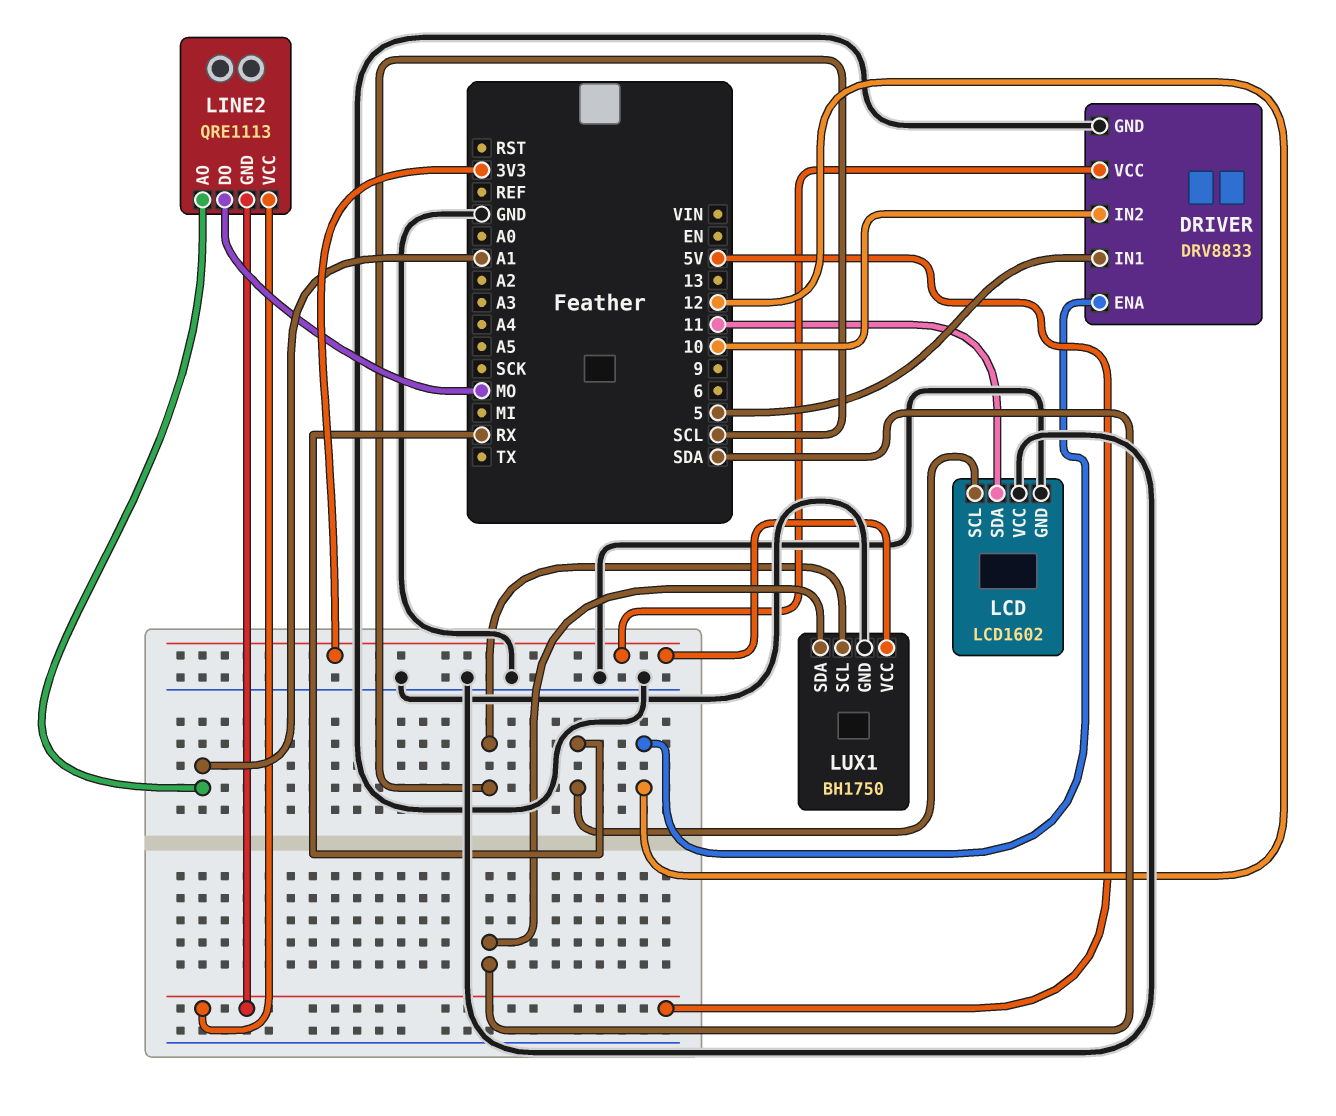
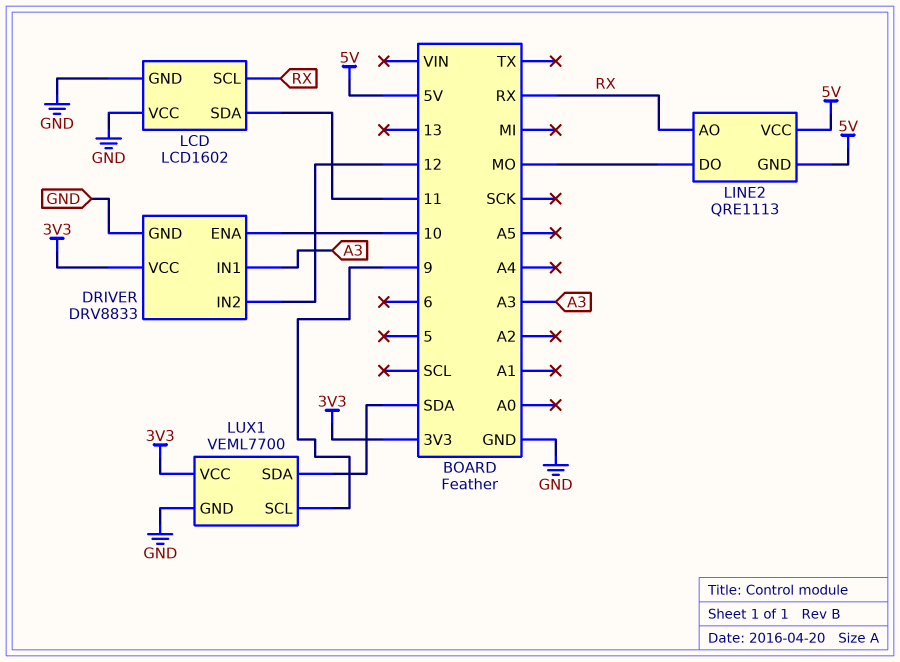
DRIVER pin ENA: 12 -> 10
DRIVER pin IN1: 5 -> A3
DRIVER pin IN2: 10 -> 12
LINE2 pin AO: A1 -> RX
LUX1: BH1750 -> VEML7700
LUX1 pin SCL: SCL -> 9

